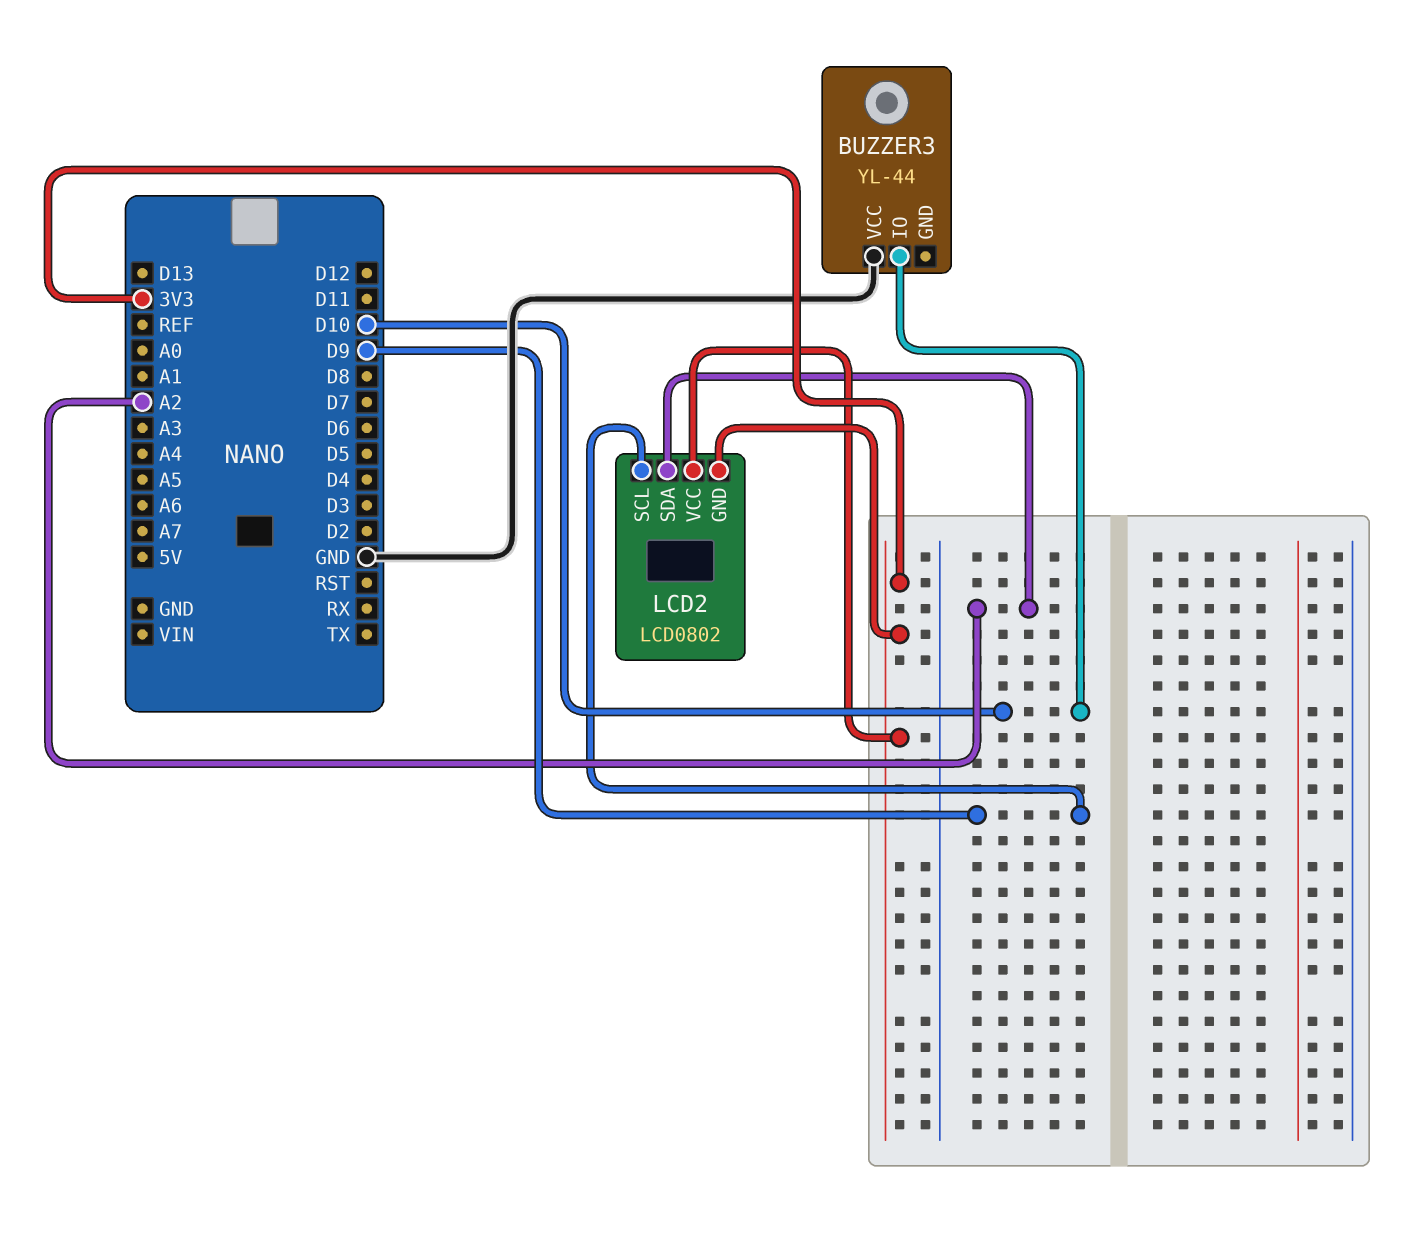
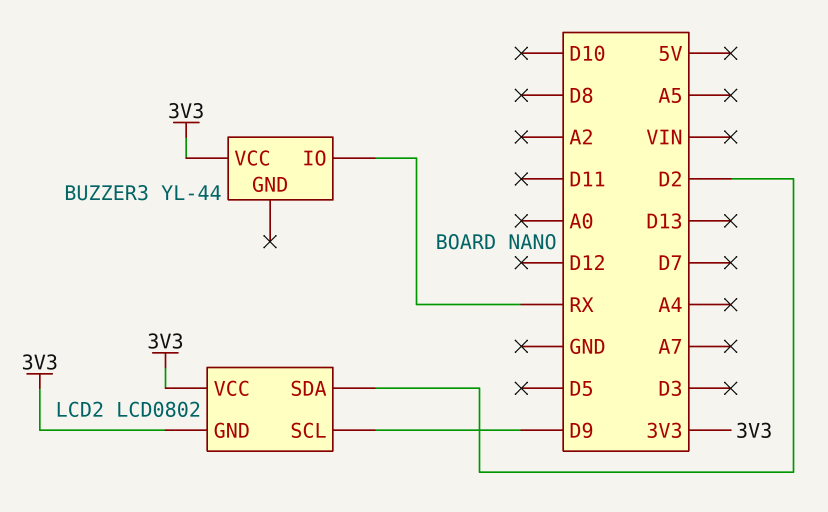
BUZZER3 pin IO: D10 -> RX
BUZZER3 pin VCC: GND -> 3V3
LCD2 pin SDA: A2 -> D2

